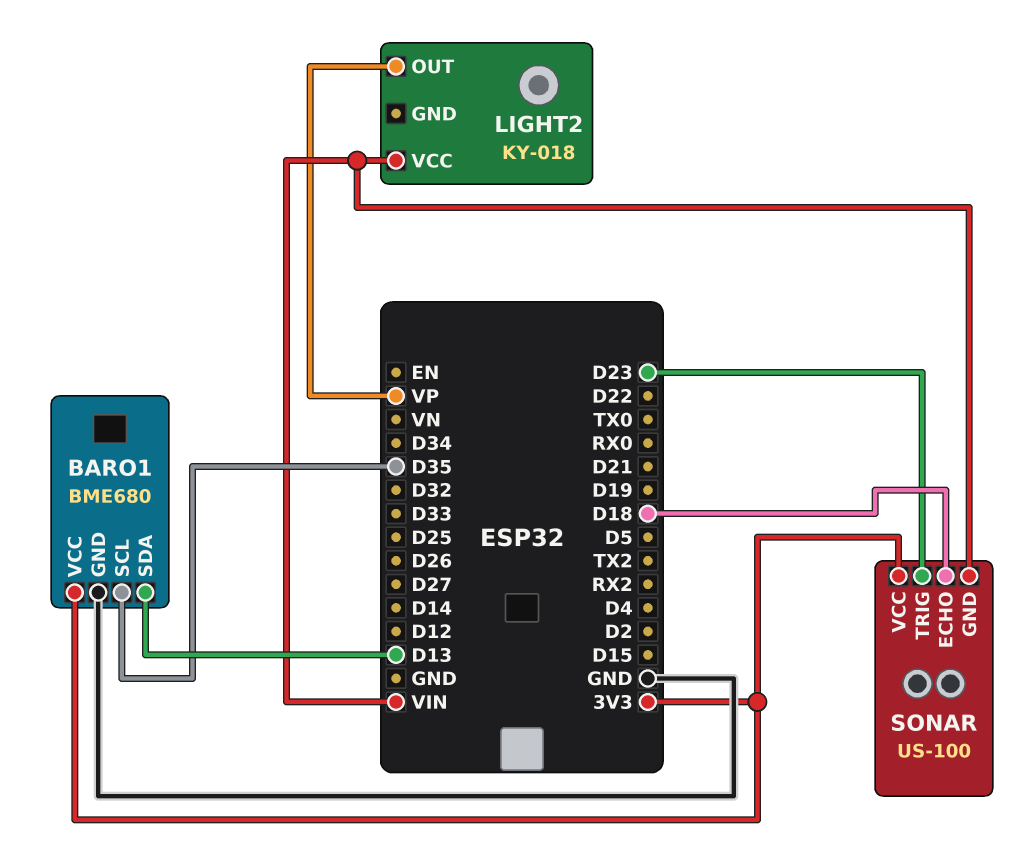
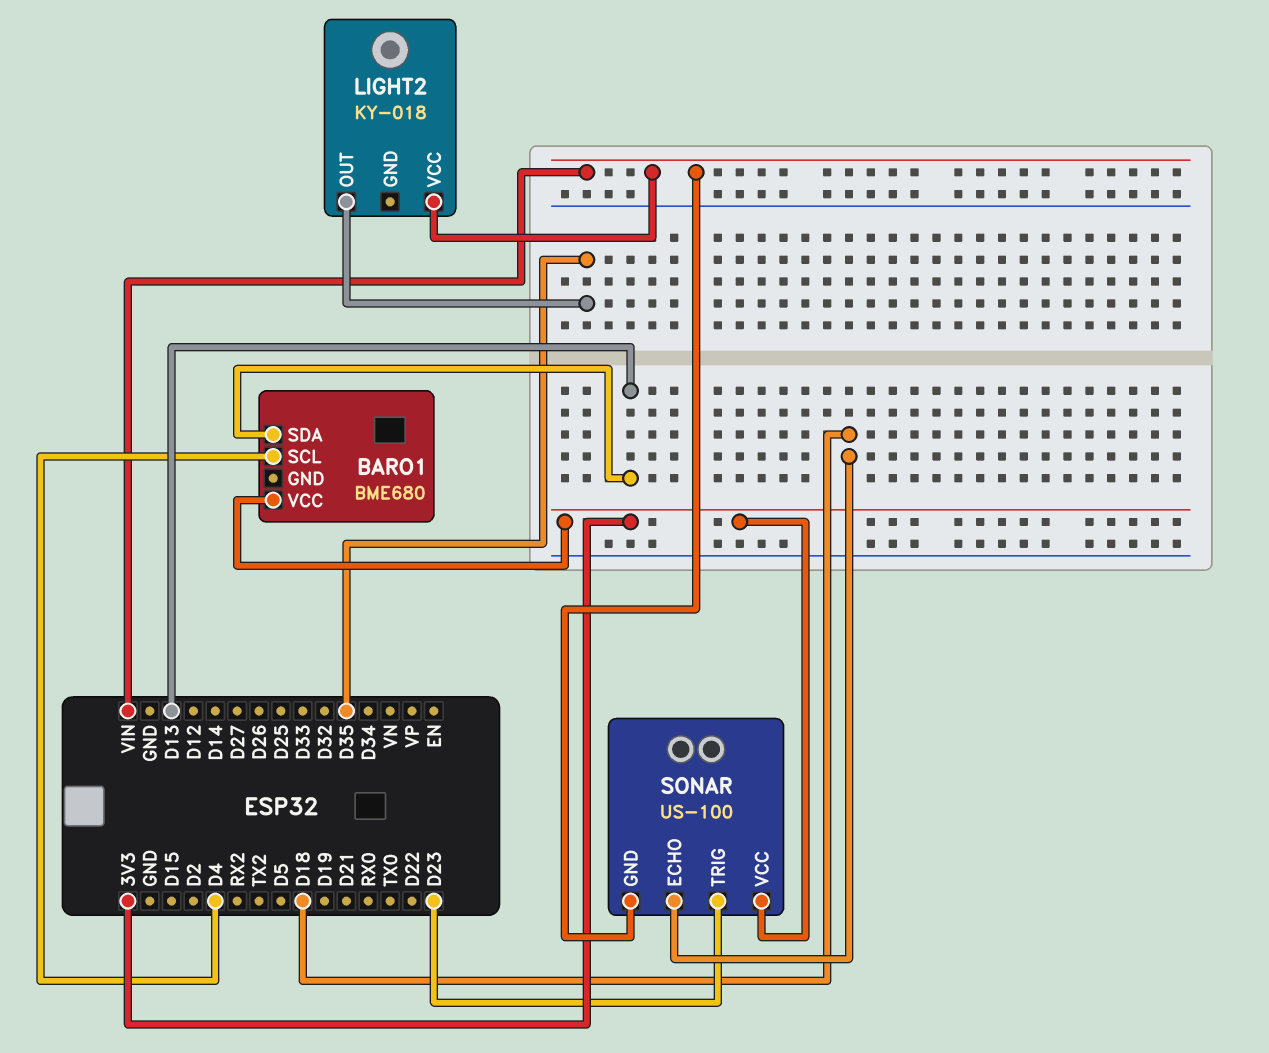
BARO1 pin GND: GND -> none
BARO1 pin SCL: D35 -> D4
LIGHT2 pin OUT: VP -> D35

